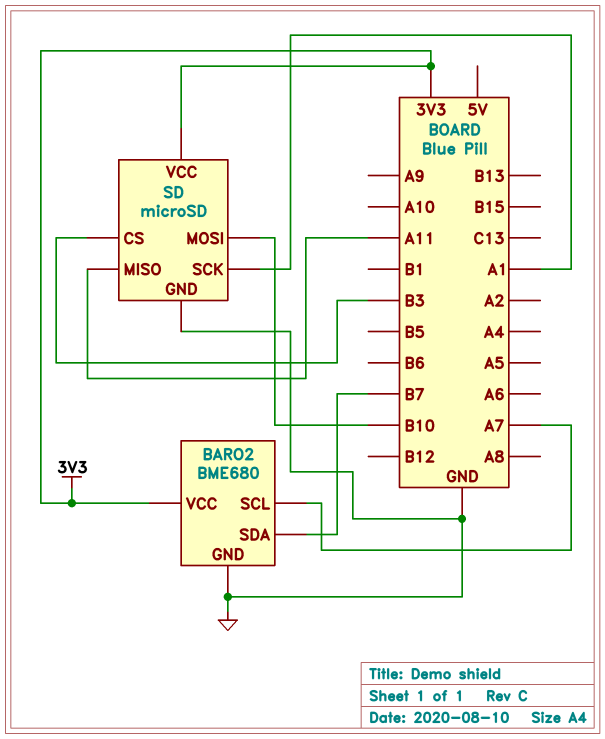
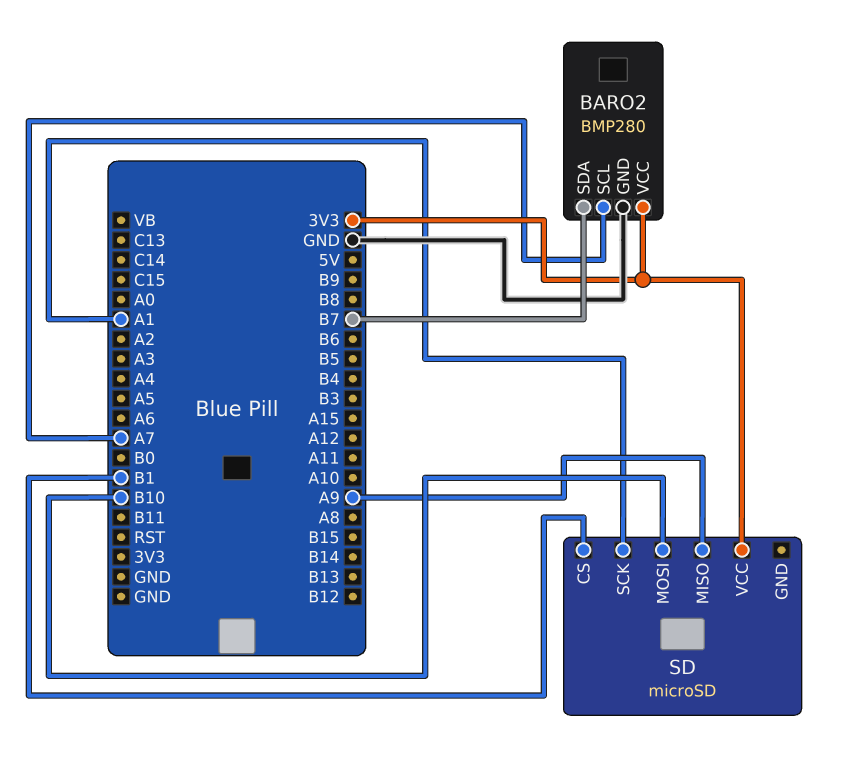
BARO2: BME680 -> BMP280
SD pin CS: B3 -> B1
SD pin GND: GND -> none
SD pin MISO: A11 -> A9

